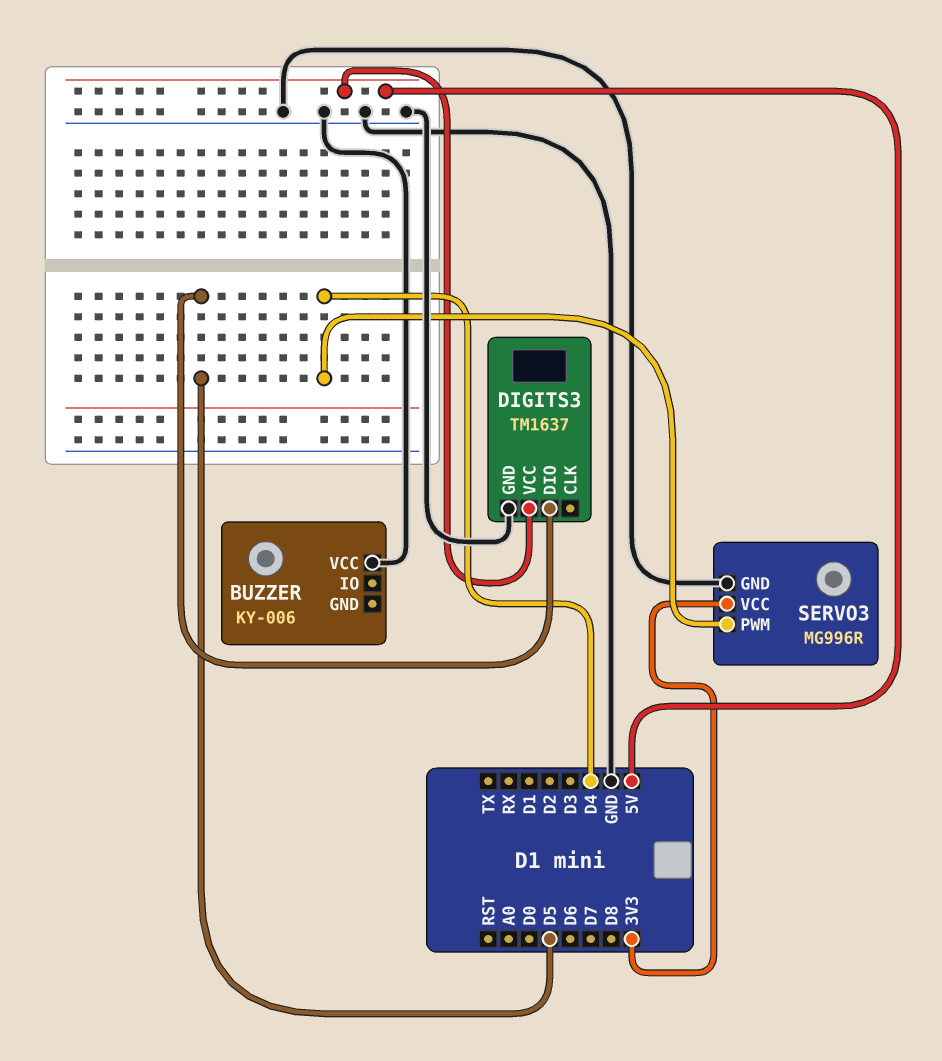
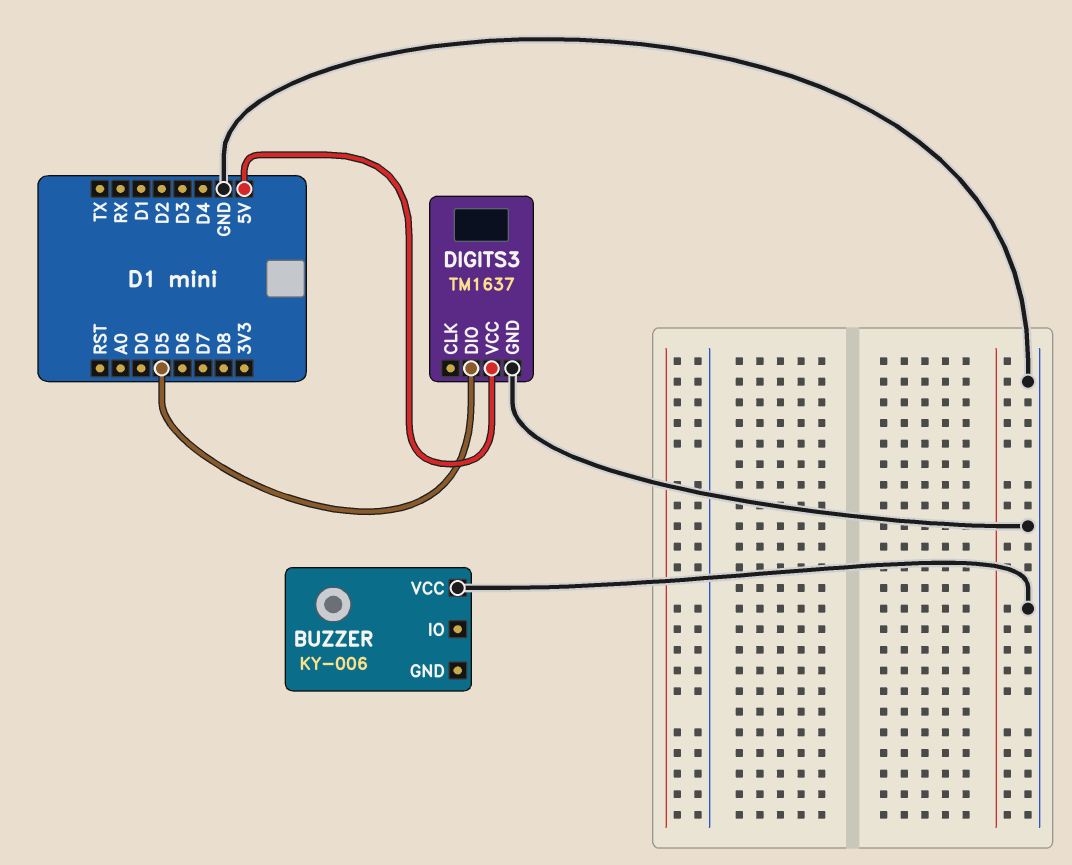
SERVO3: MG996R -> none
SERVO3 pin GND: GND -> none
SERVO3 pin PWM: D4 -> none
SERVO3 pin VCC: 3V3 -> none

